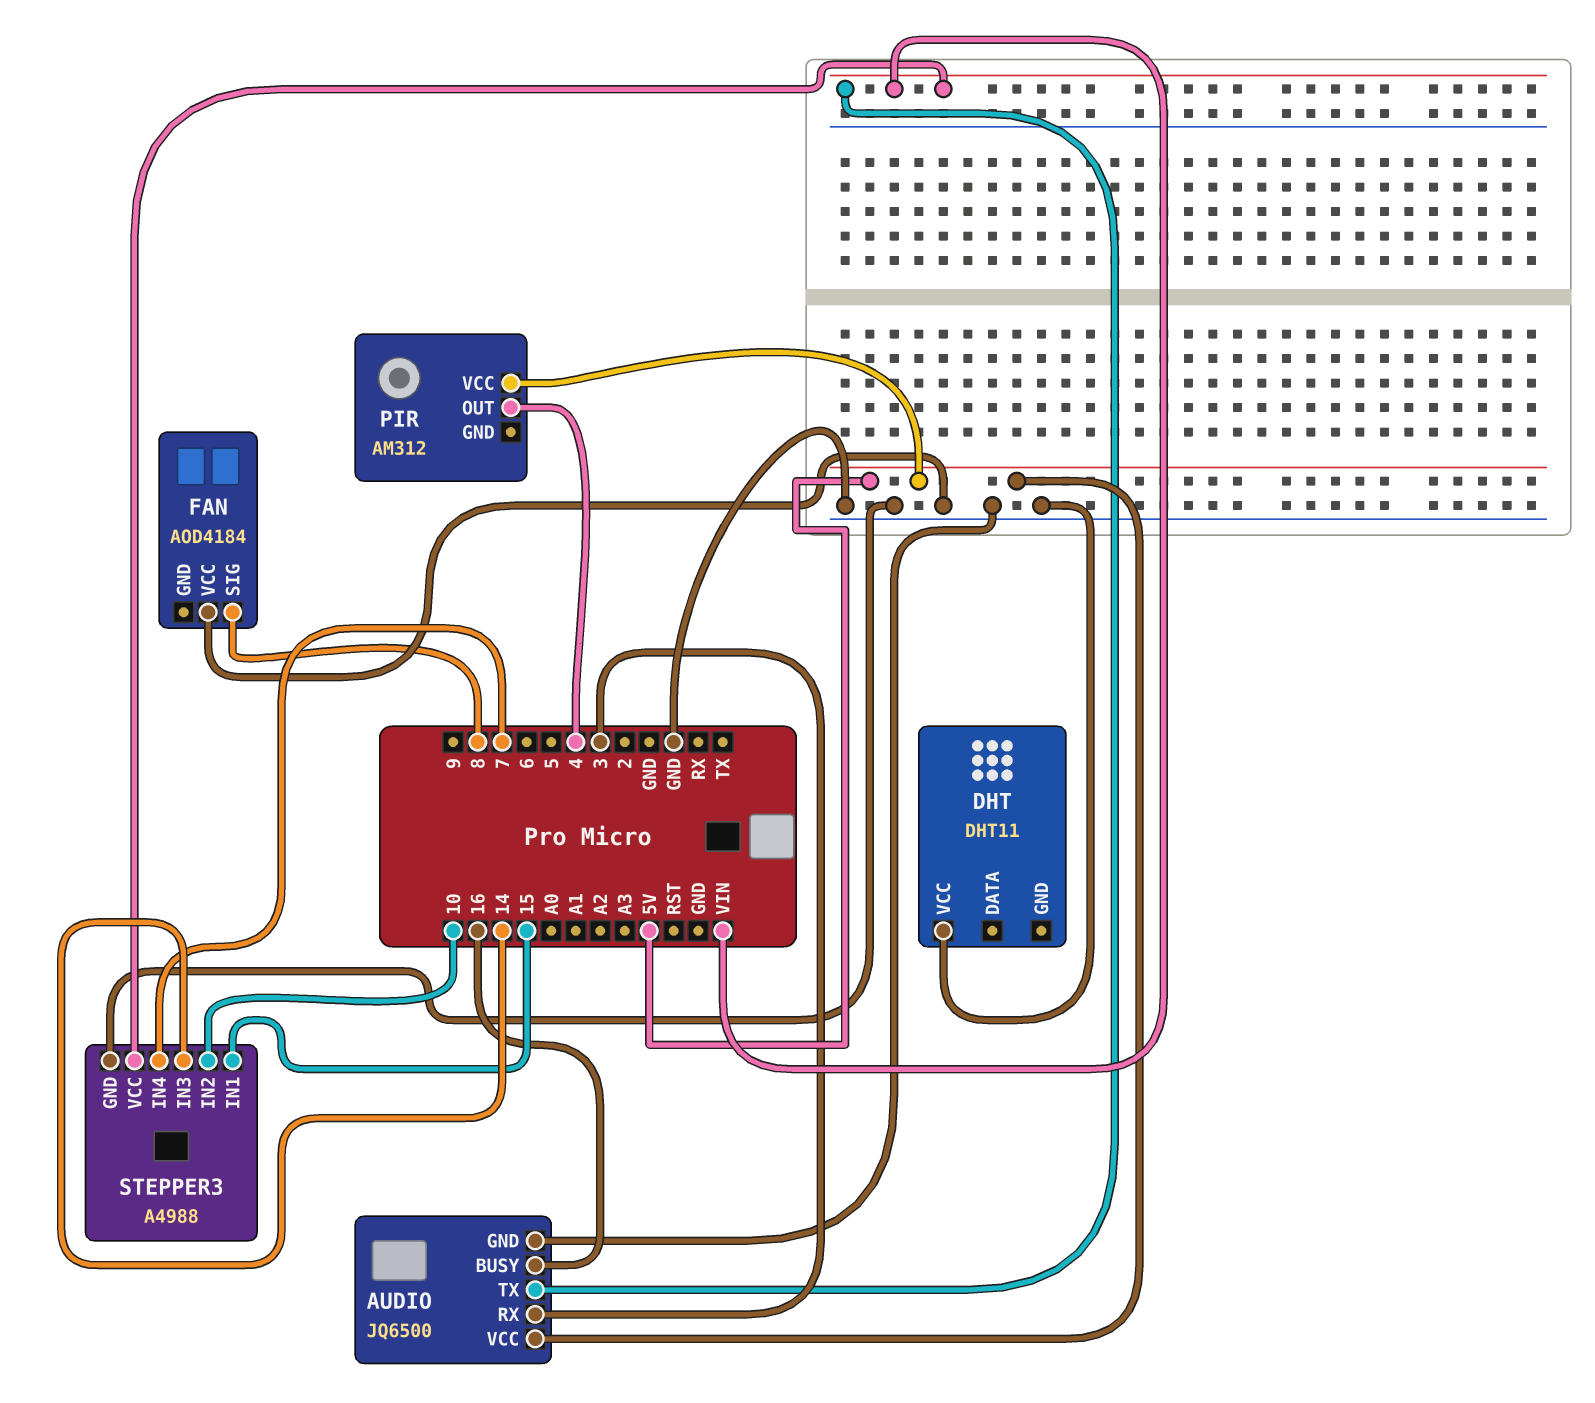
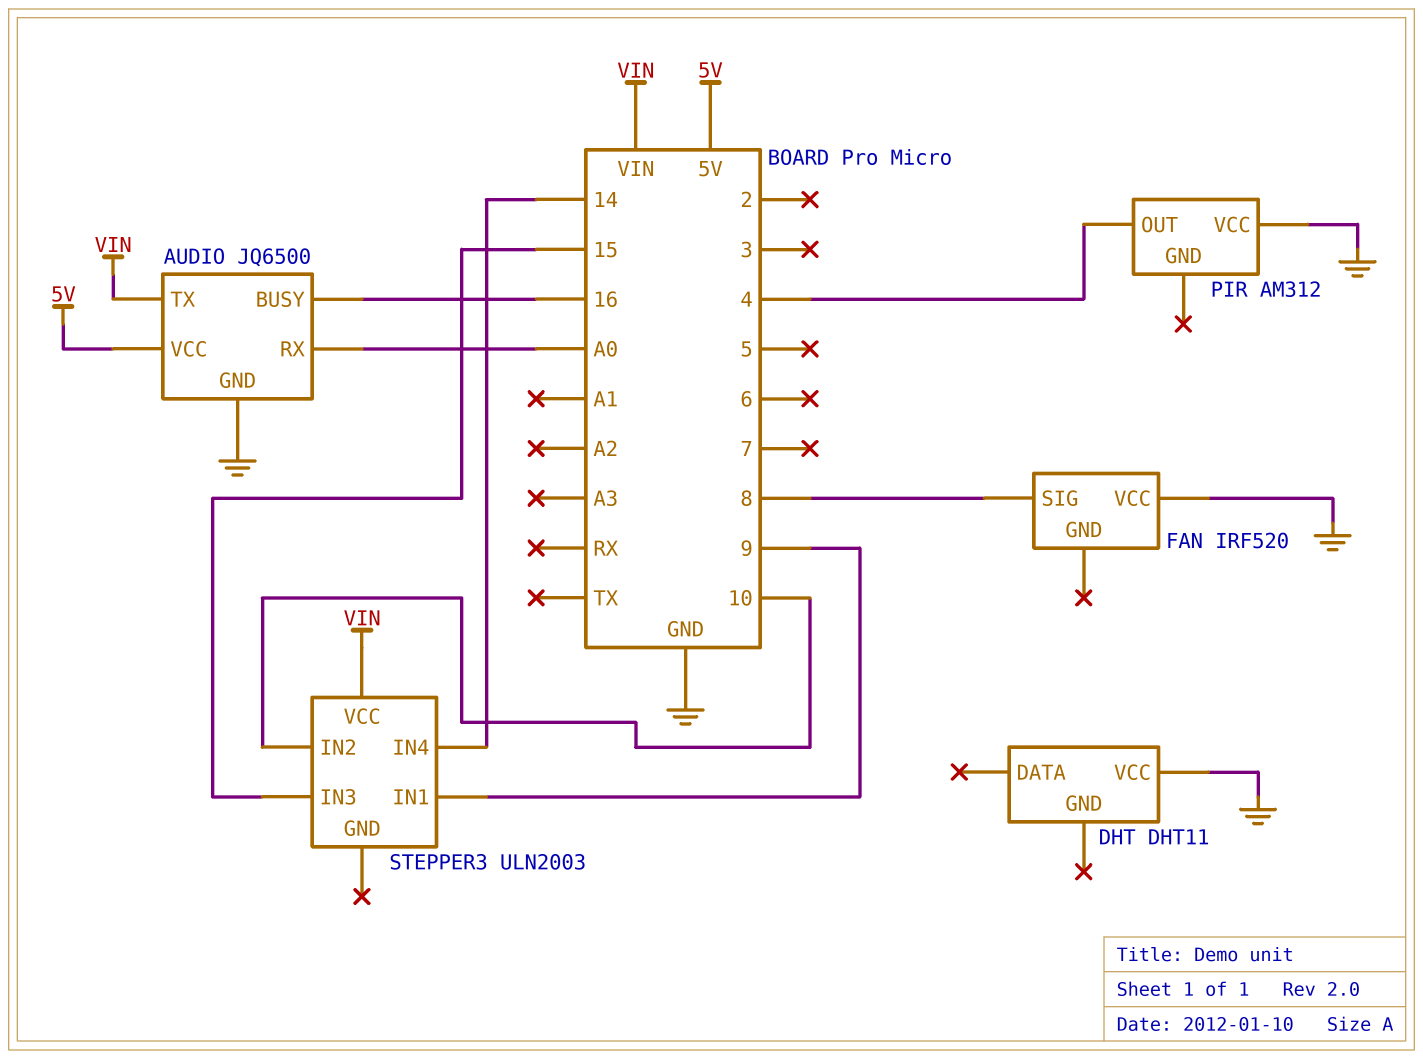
AUDIO pin RX: 3 -> A0
FAN: AOD4184 -> IRF520
PIR pin VCC: 5V -> GND
STEPPER3: A4988 -> ULN2003
STEPPER3 pin GND: GND -> none
STEPPER3 pin IN1: 15 -> 9
STEPPER3 pin IN3: 14 -> 15
STEPPER3 pin IN4: 7 -> 14

